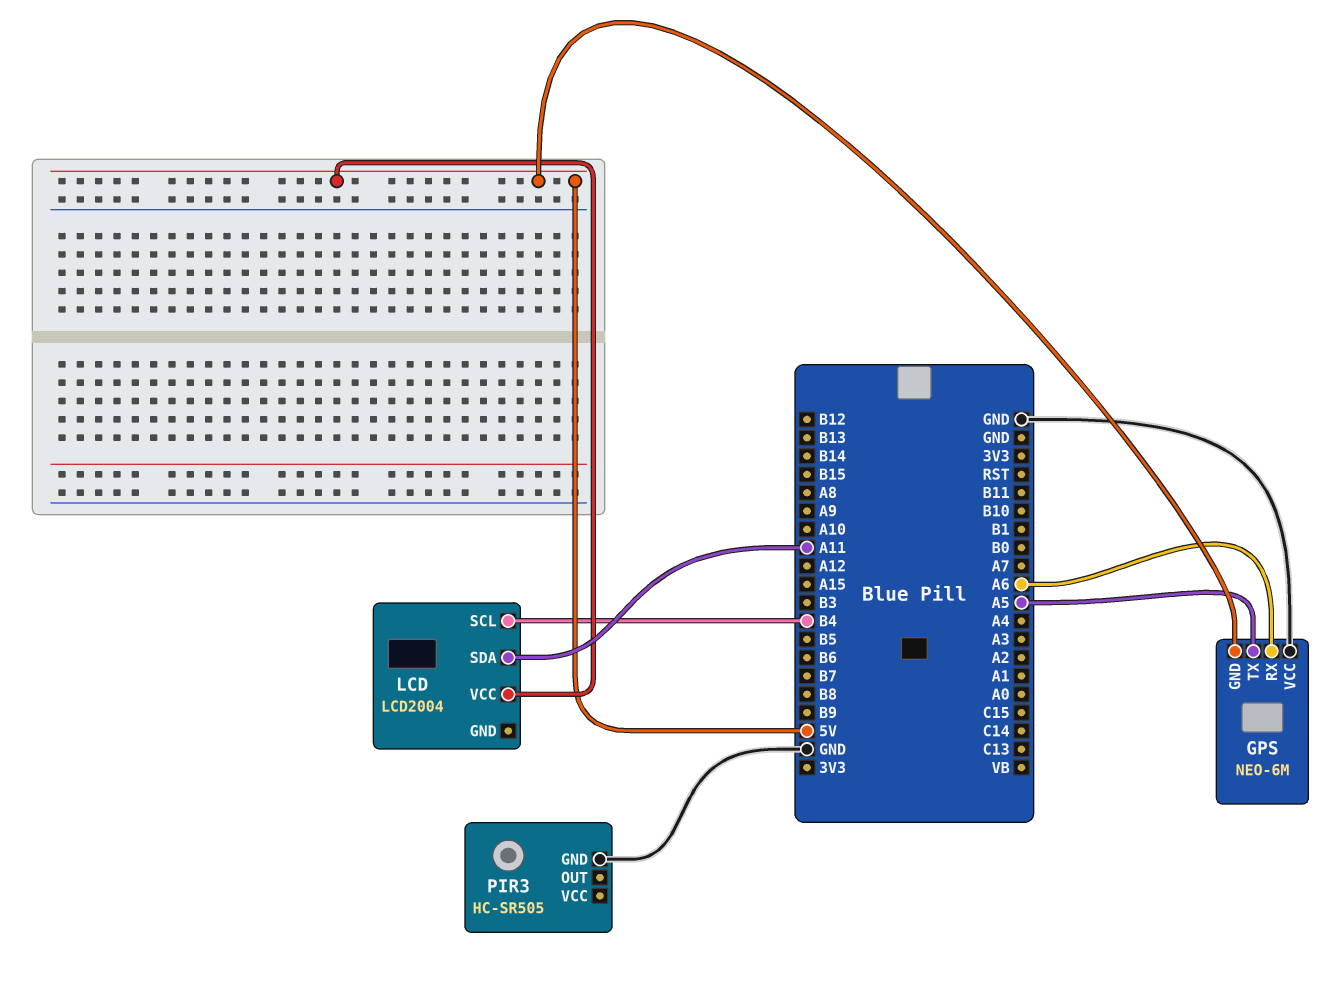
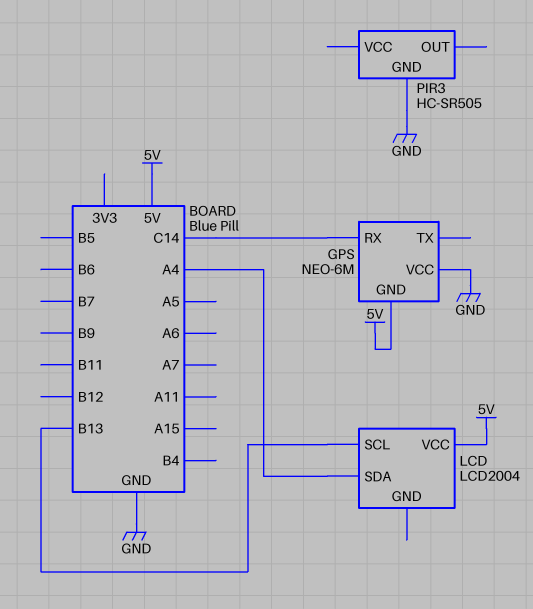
GPS pin RX: A6 -> C14
GPS pin TX: A5 -> none
LCD pin SCL: B4 -> B13
LCD pin SDA: A11 -> A4

